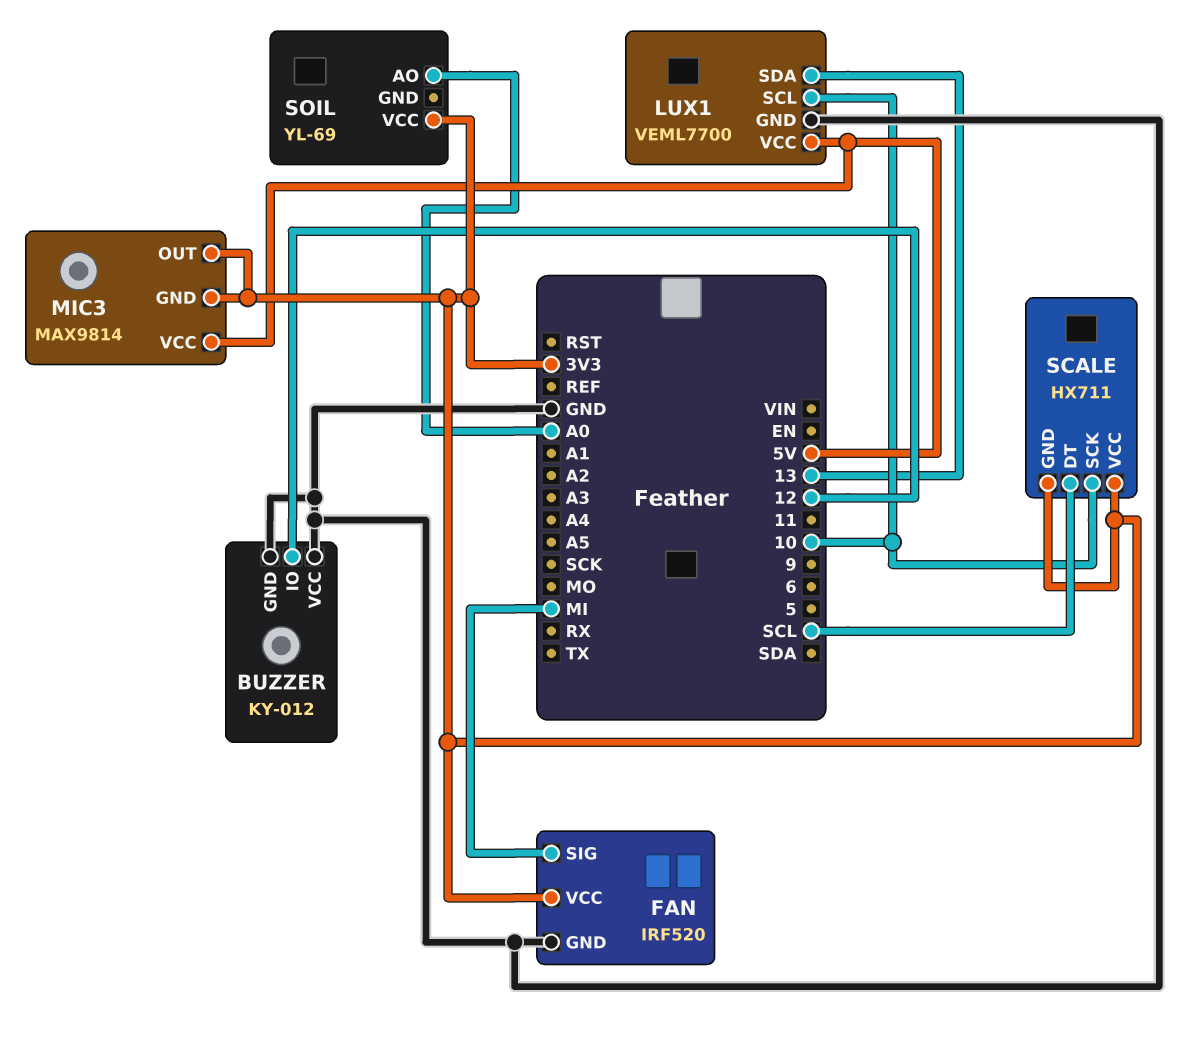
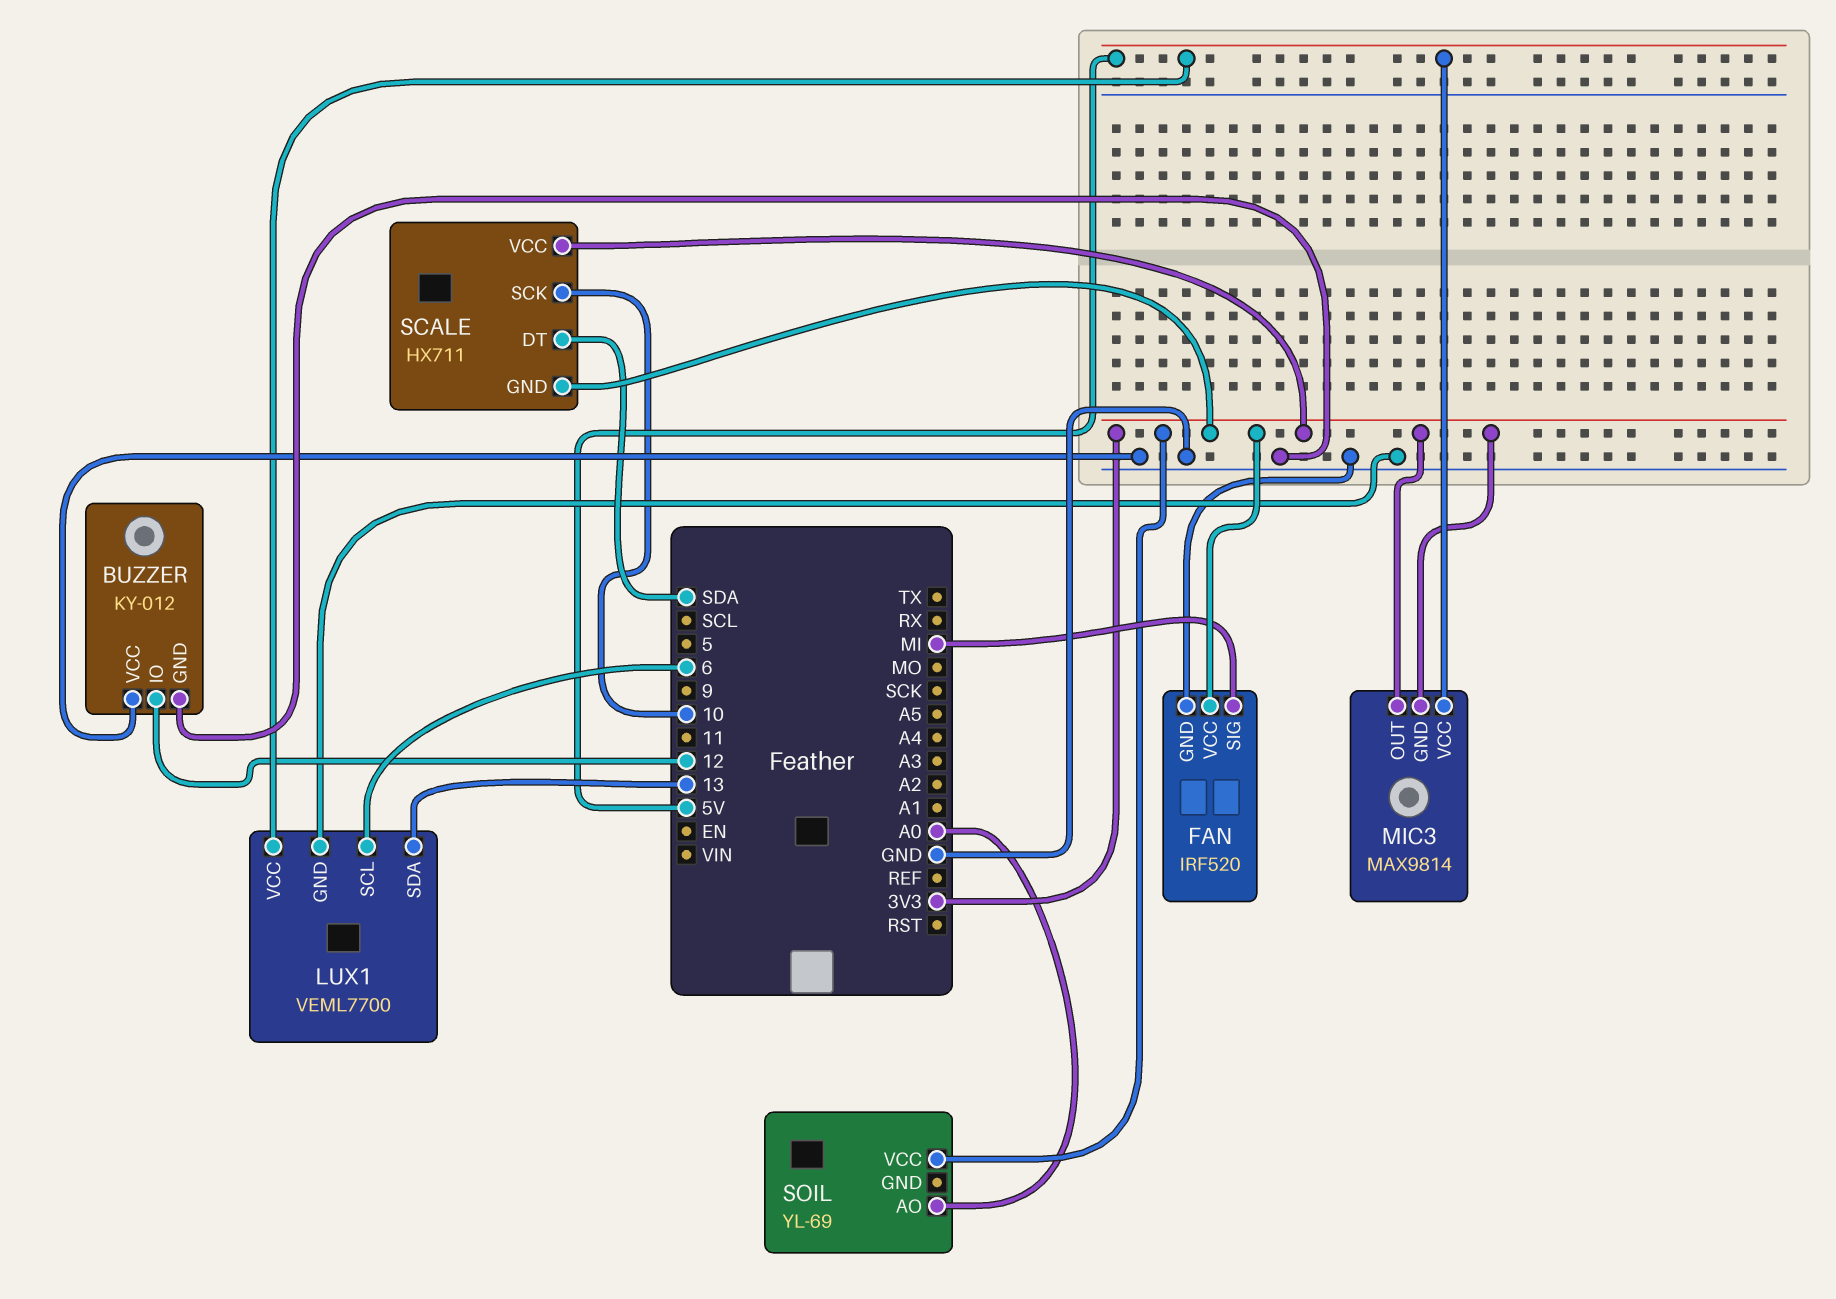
LUX1 pin SCL: 10 -> 6
SCALE pin DT: SCL -> SDA

